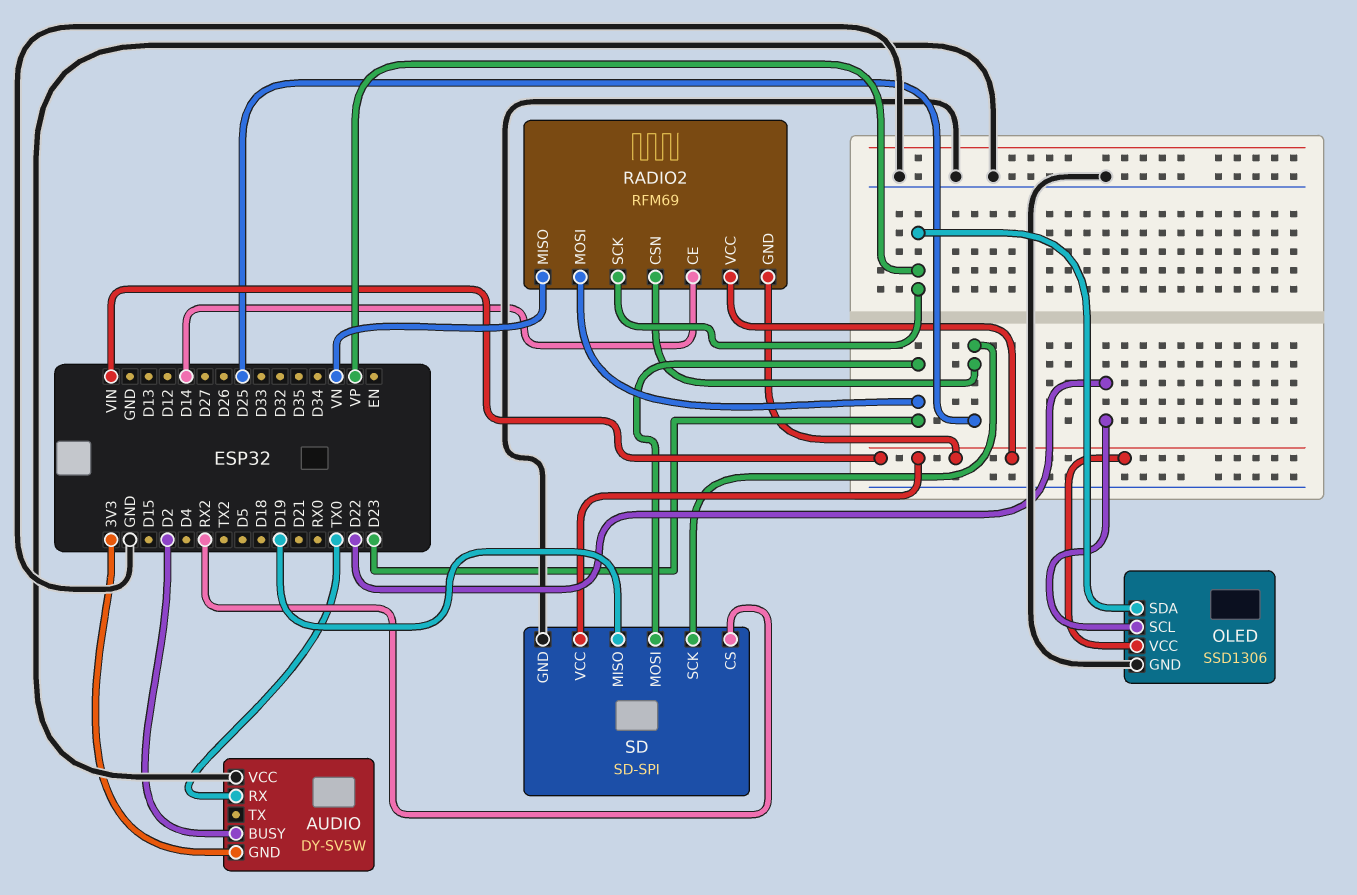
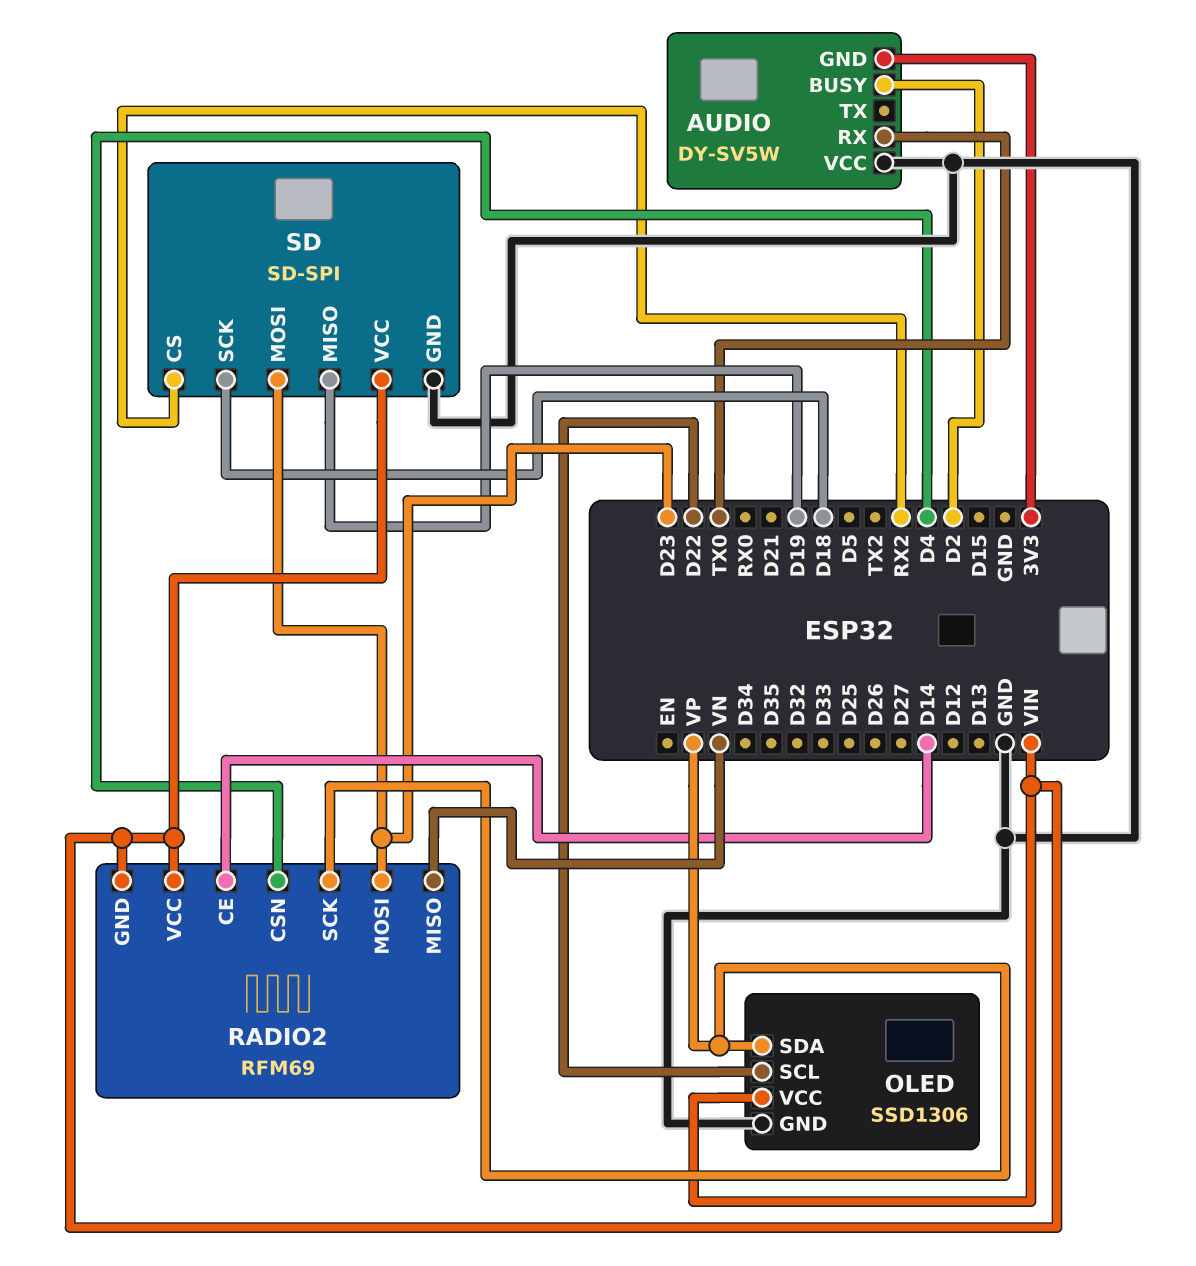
RADIO2 pin CSN: D25 -> D4
SD pin SCK: D25 -> D18

